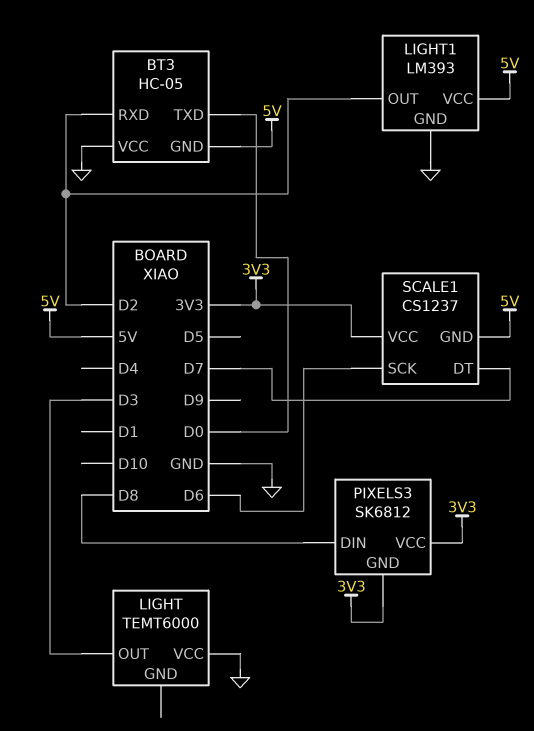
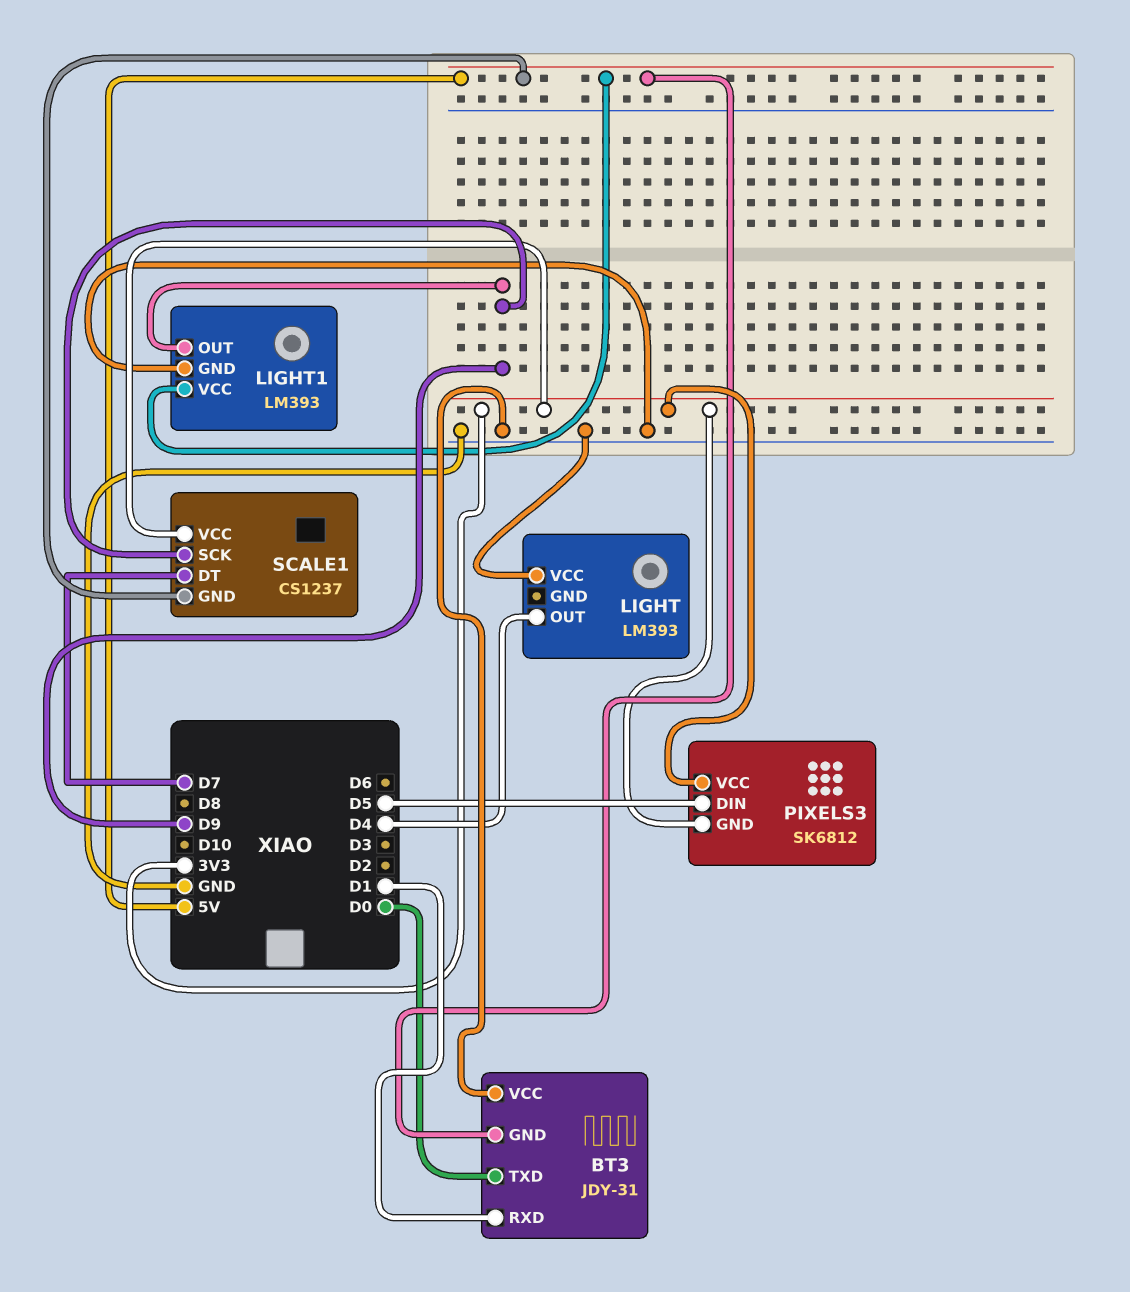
BT3: HC-05 -> JDY-31
BT3 pin RXD: D2 -> D1
LIGHT: TEMT6000 -> LM393
LIGHT pin OUT: D3 -> D4
LIGHT1 pin OUT: D2 -> D9
PIXELS3 pin DIN: D8 -> D5
SCALE1 pin SCK: D6 -> D9

